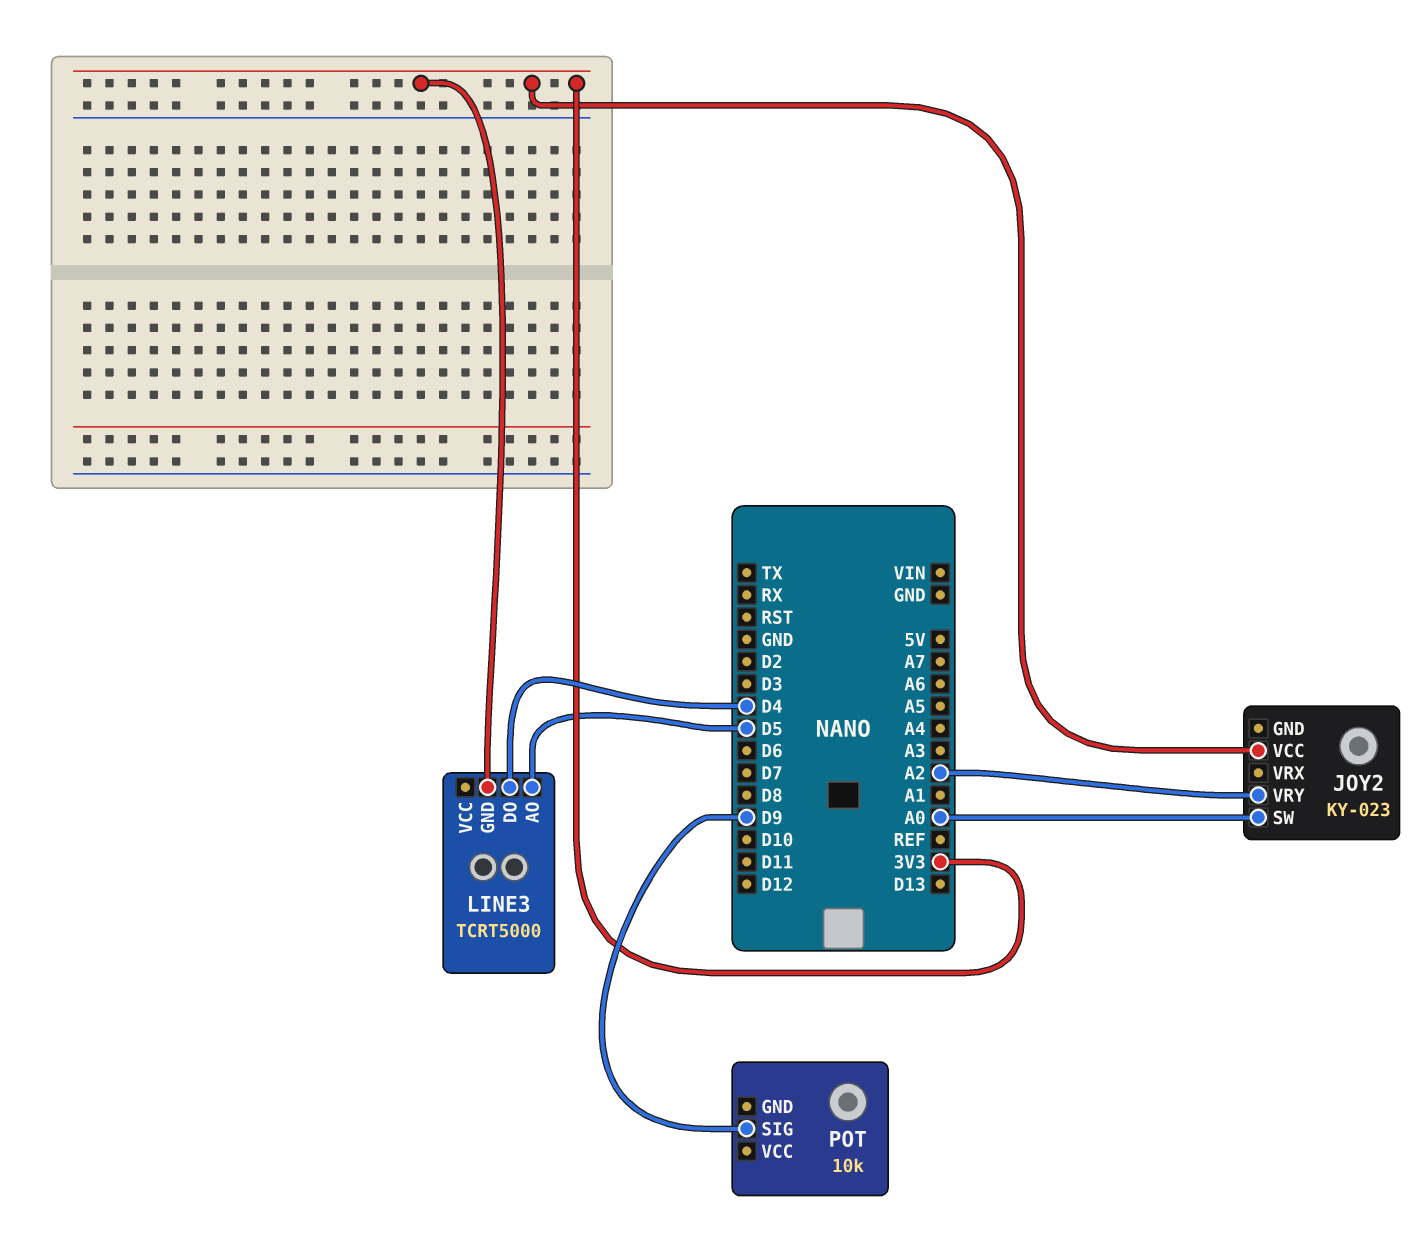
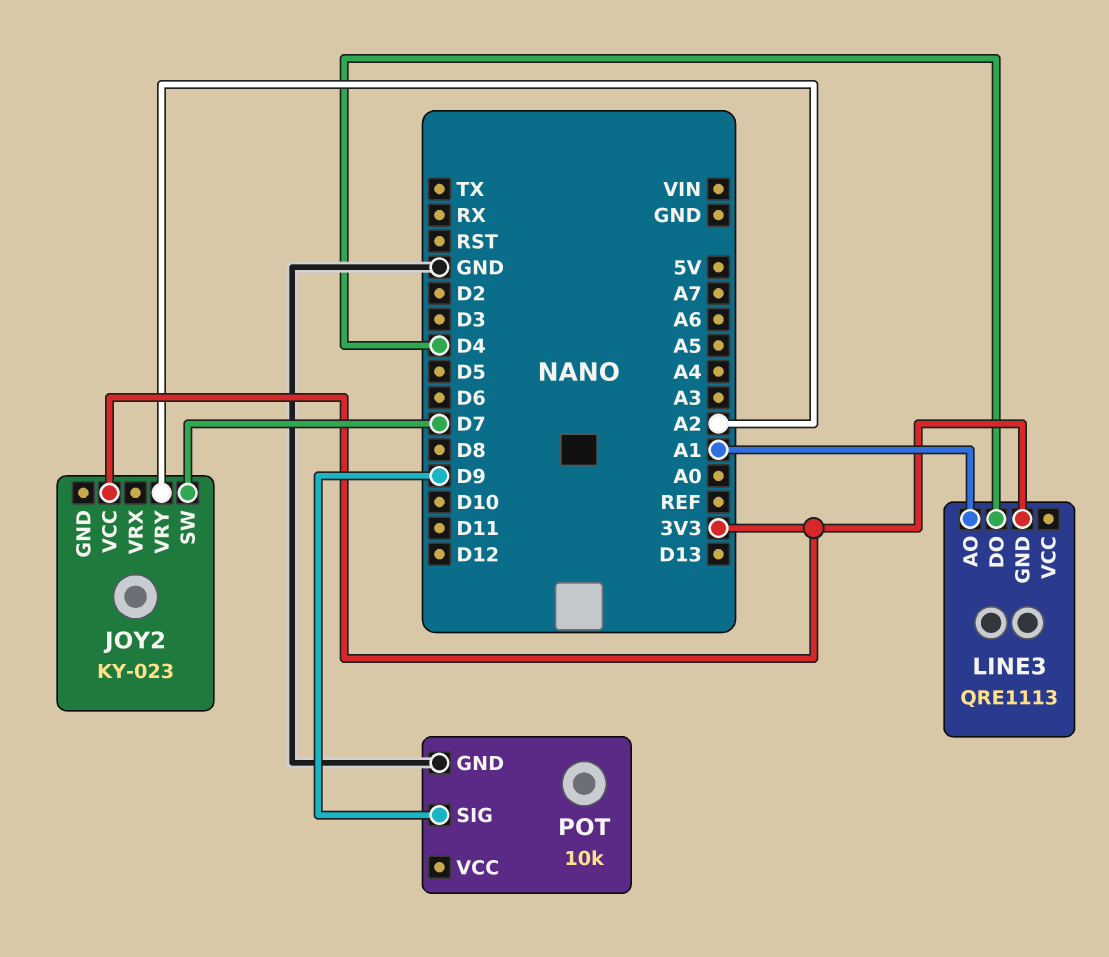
JOY2 pin SW: A0 -> D7
LINE3: TCRT5000 -> QRE1113
LINE3 pin AO: D5 -> A1
POT pin GND: none -> GND

